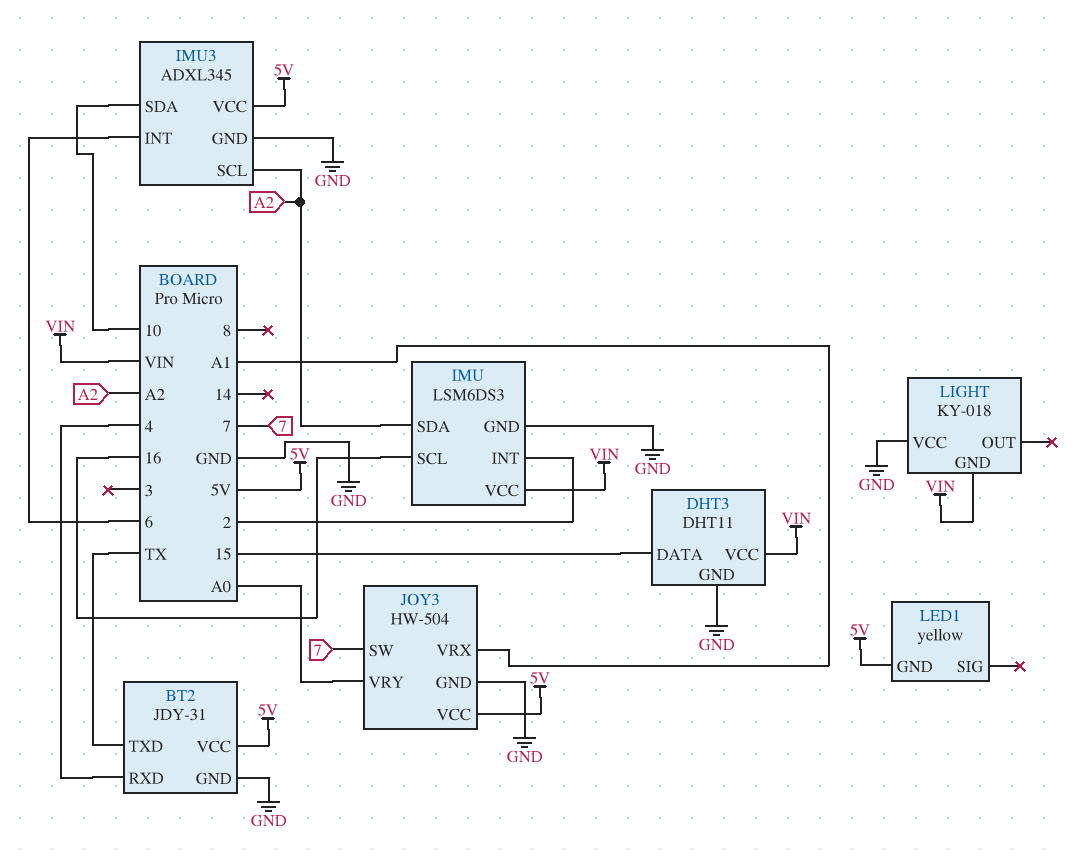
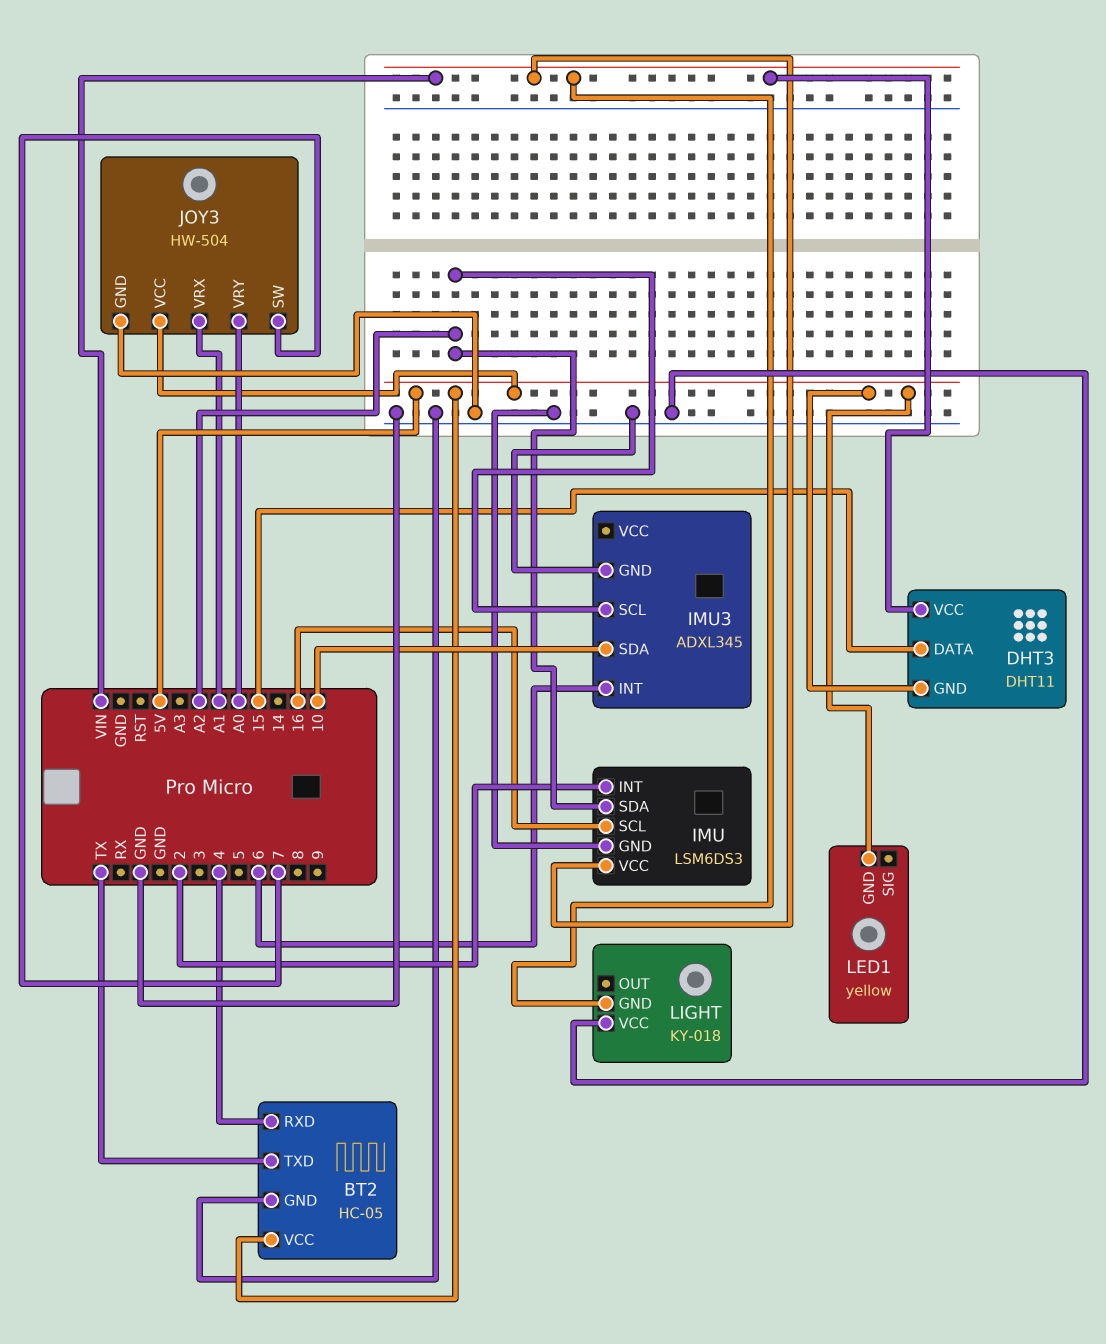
BT2: JDY-31 -> HC-05
DHT3 pin GND: GND -> 5V
IMU3 pin VCC: 5V -> none

